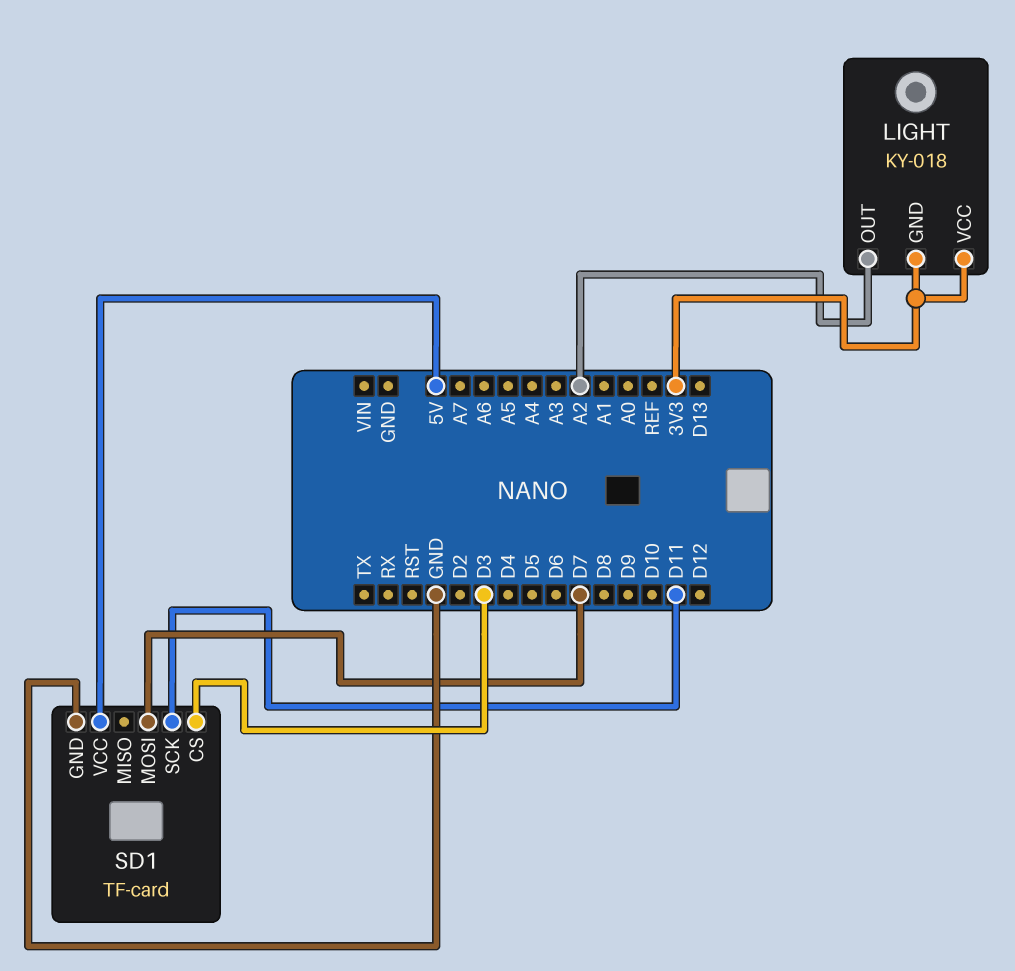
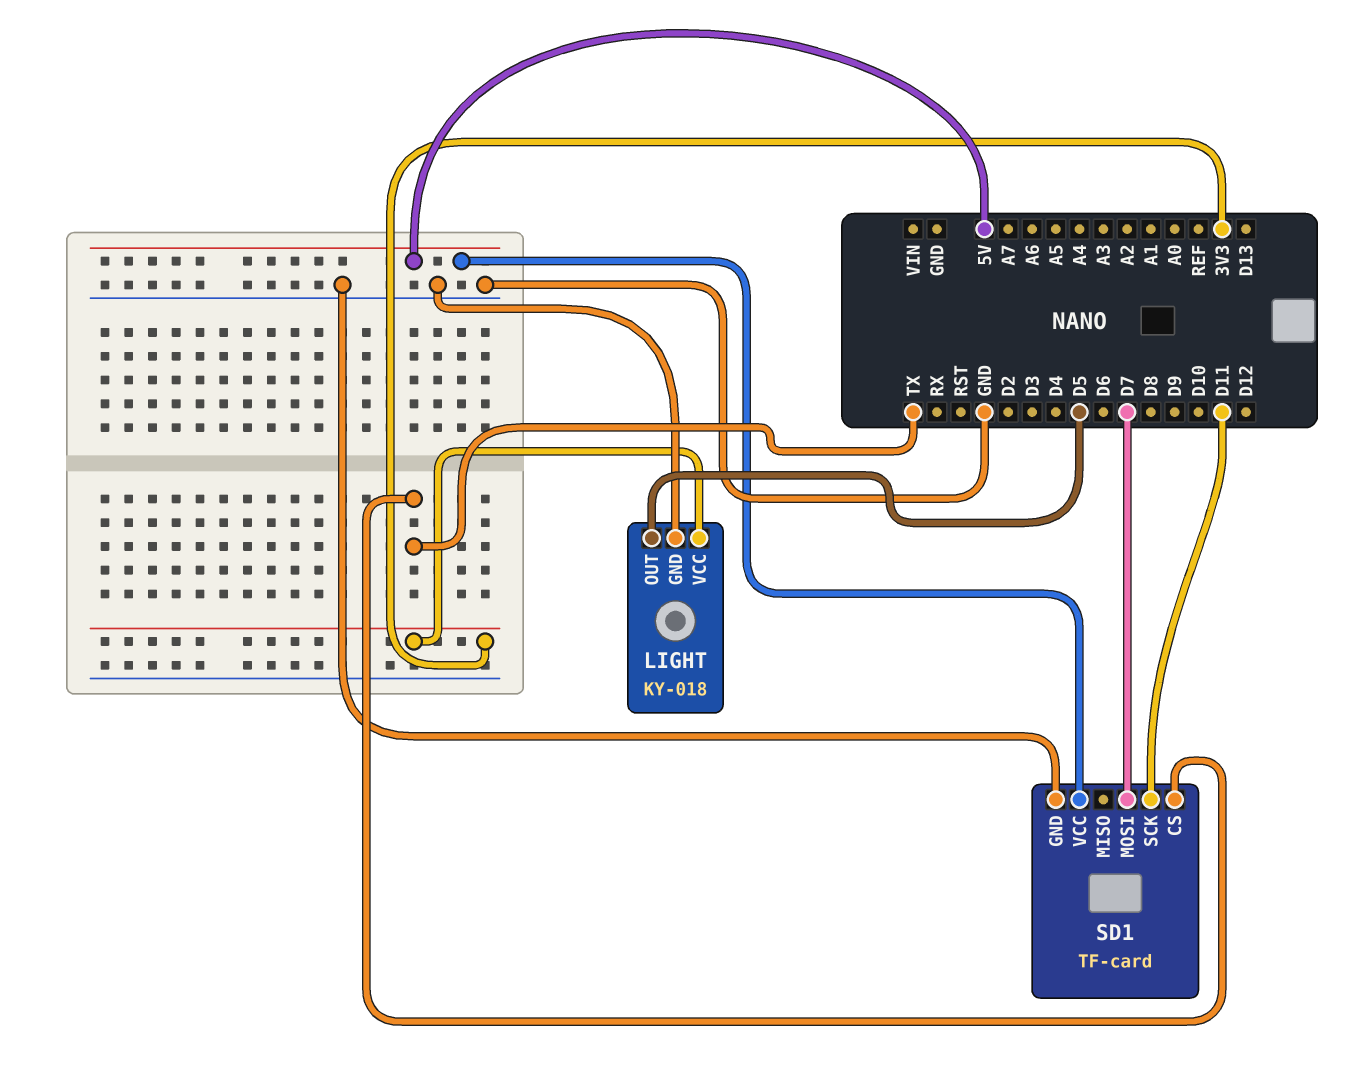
LIGHT pin GND: 3V3 -> GND
LIGHT pin OUT: A2 -> D5
SD1 pin CS: D3 -> TX

